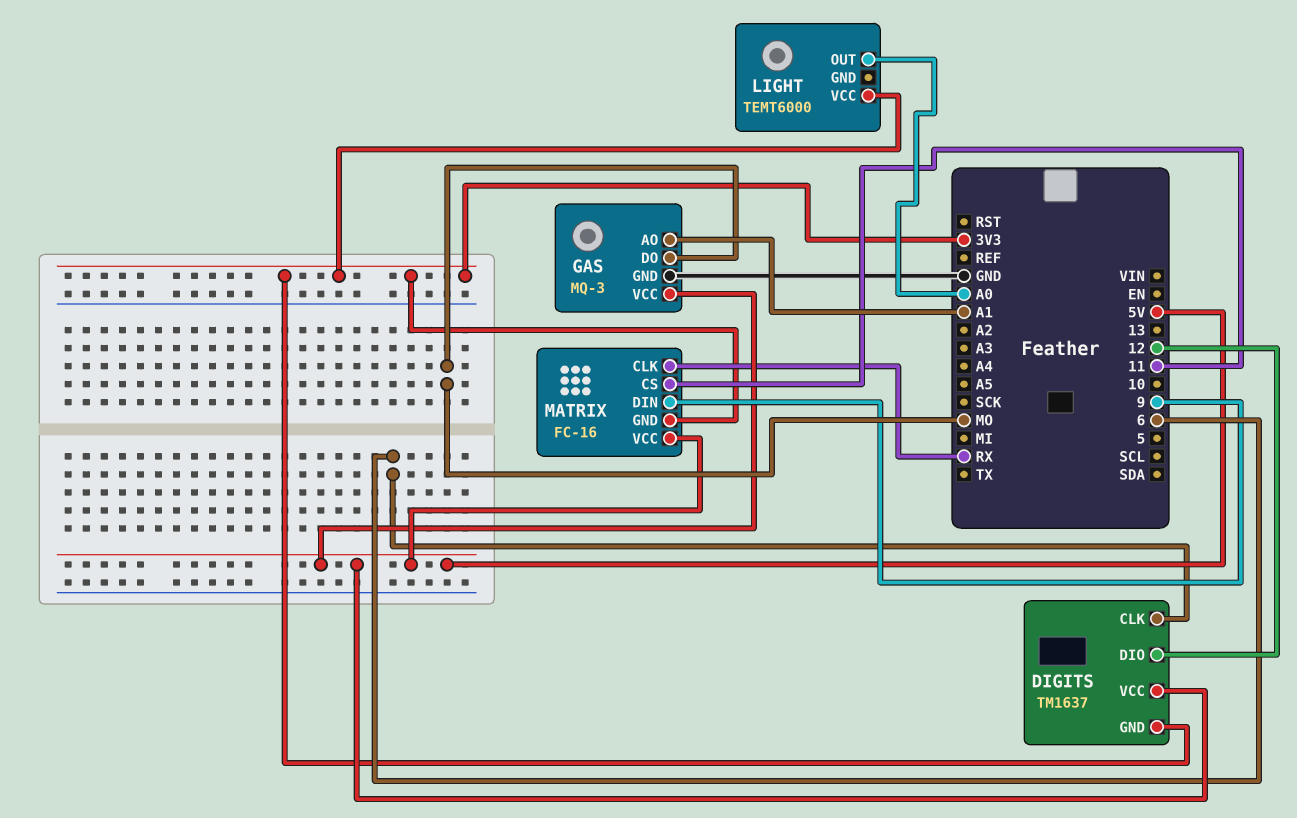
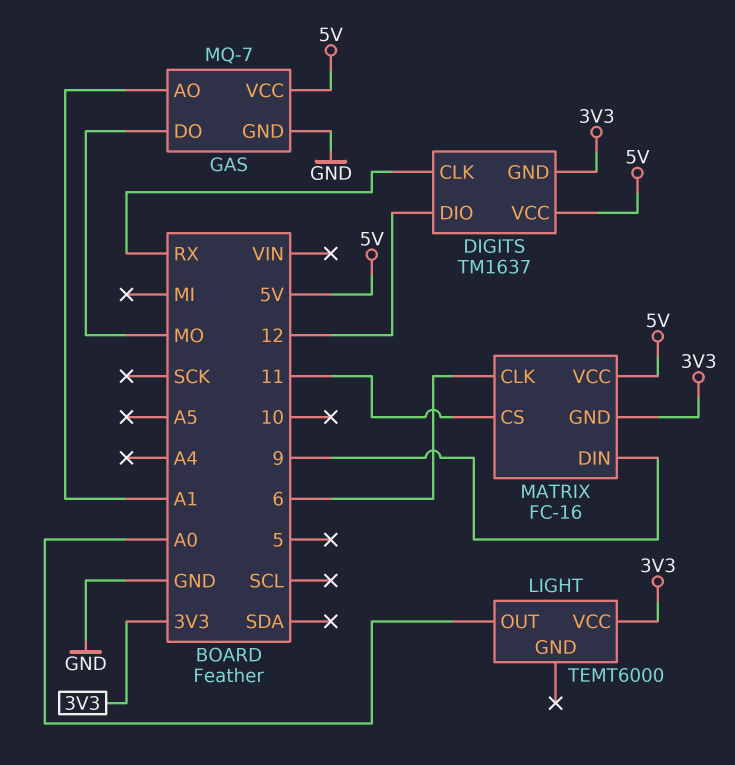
DIGITS pin CLK: 6 -> RX
GAS: MQ-3 -> MQ-7
MATRIX pin CLK: RX -> 6

